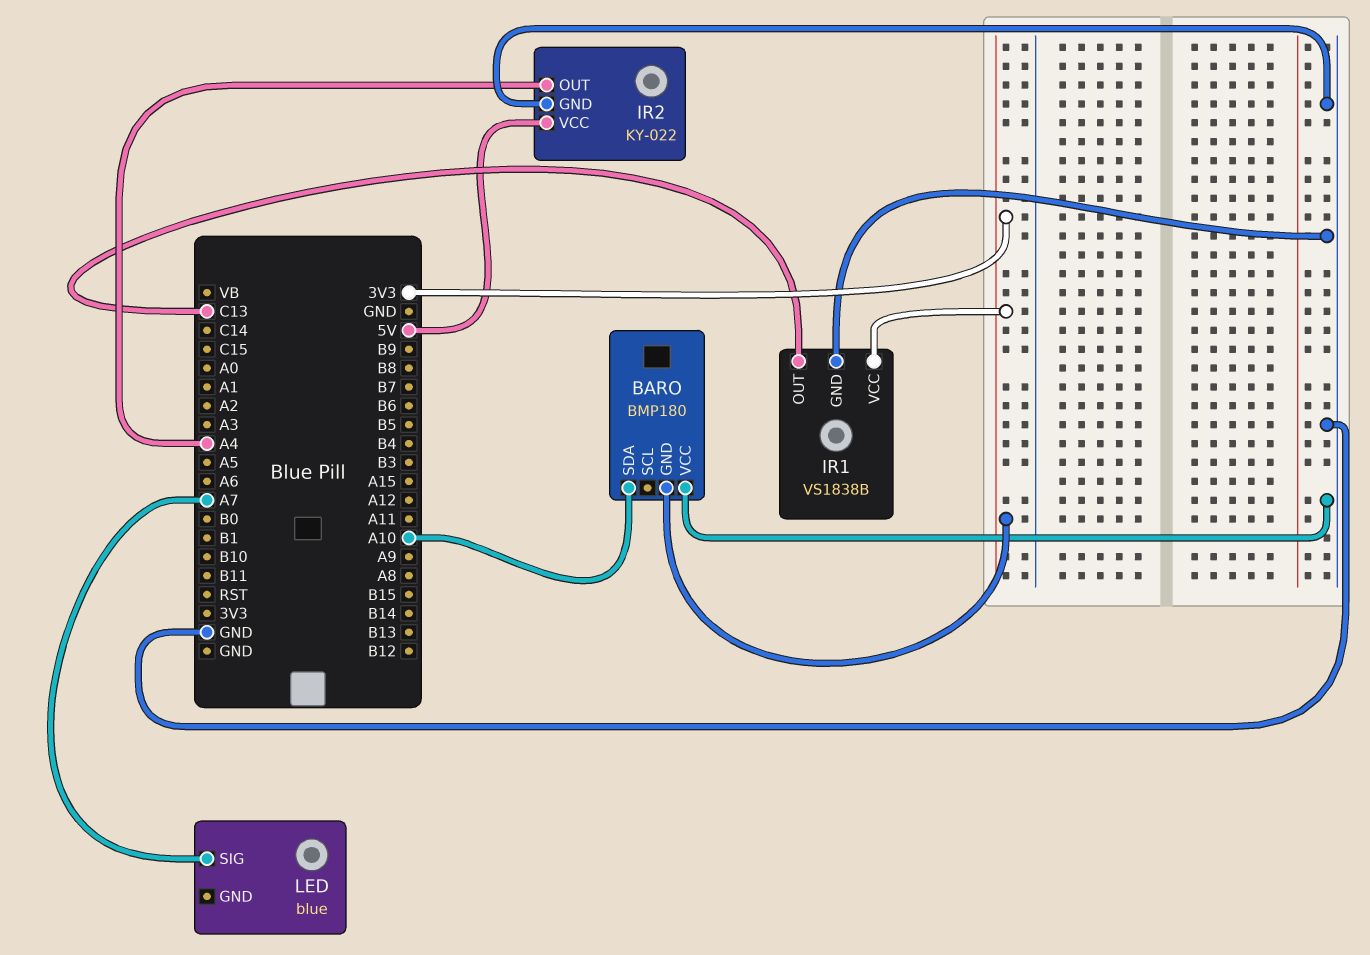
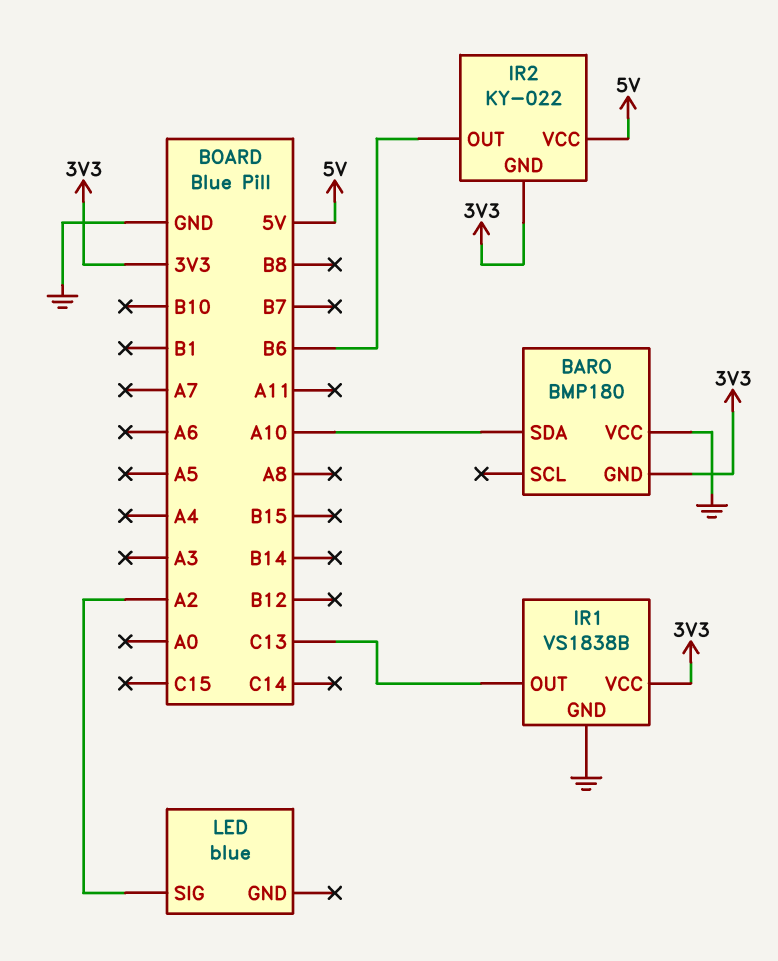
IR2 pin GND: GND -> 3V3
IR2 pin OUT: A4 -> B6
LED pin SIG: A7 -> A2

